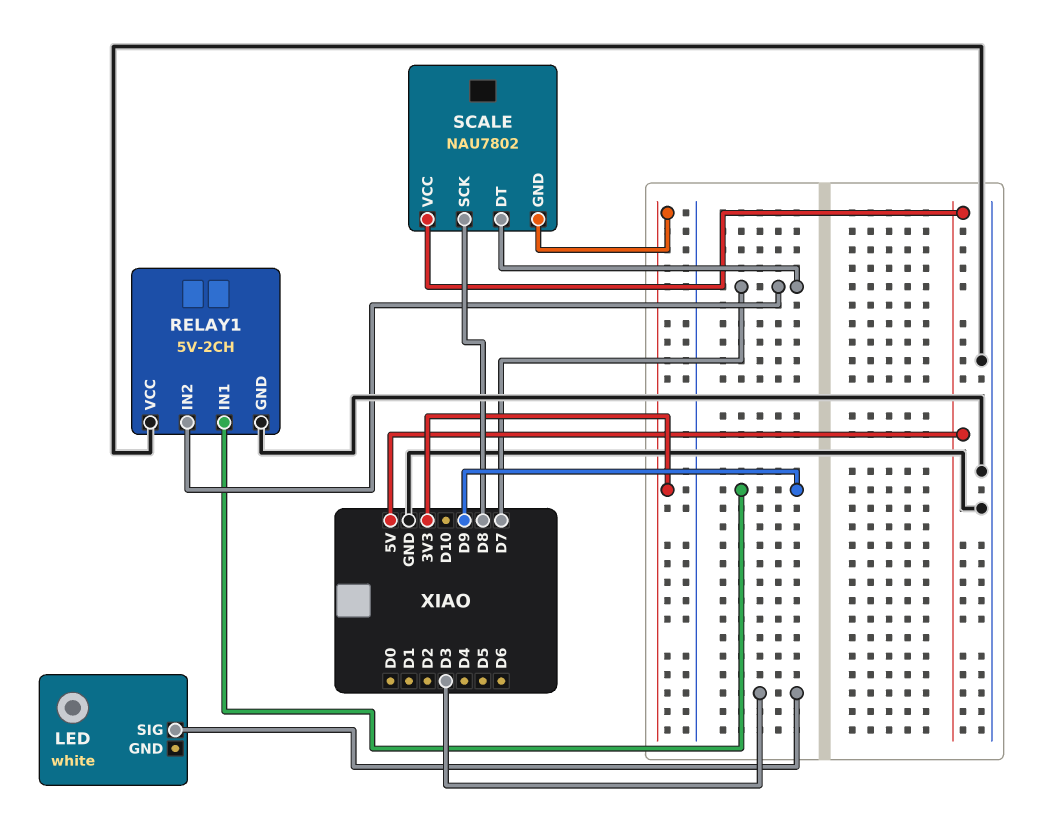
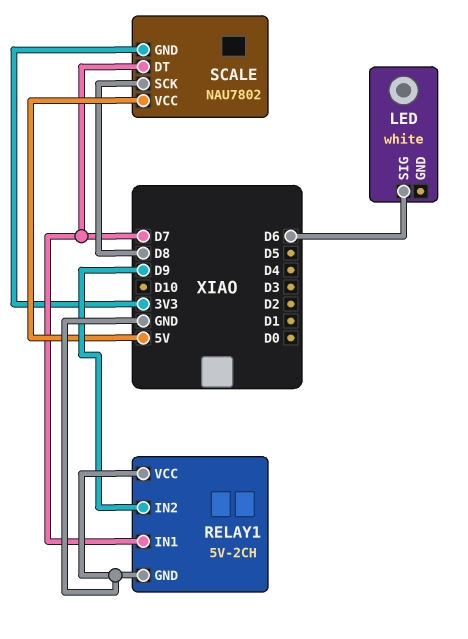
LED pin SIG: D3 -> D6
RELAY1 pin IN1: D9 -> D7
RELAY1 pin IN2: D7 -> D9

